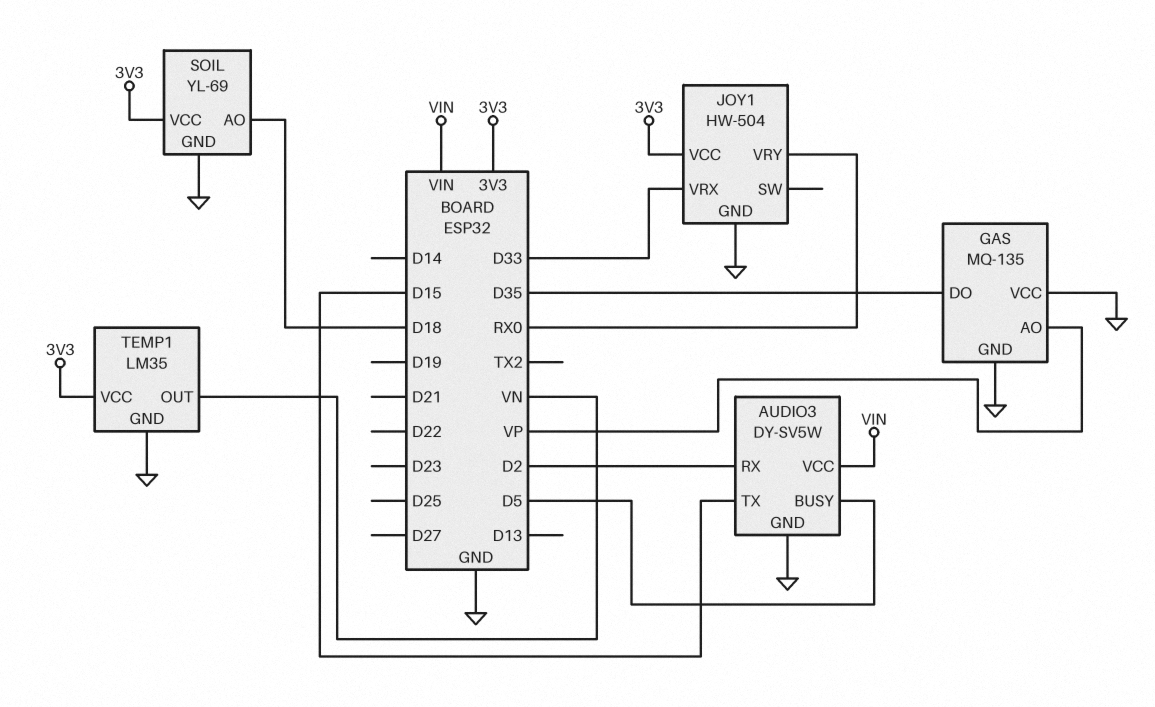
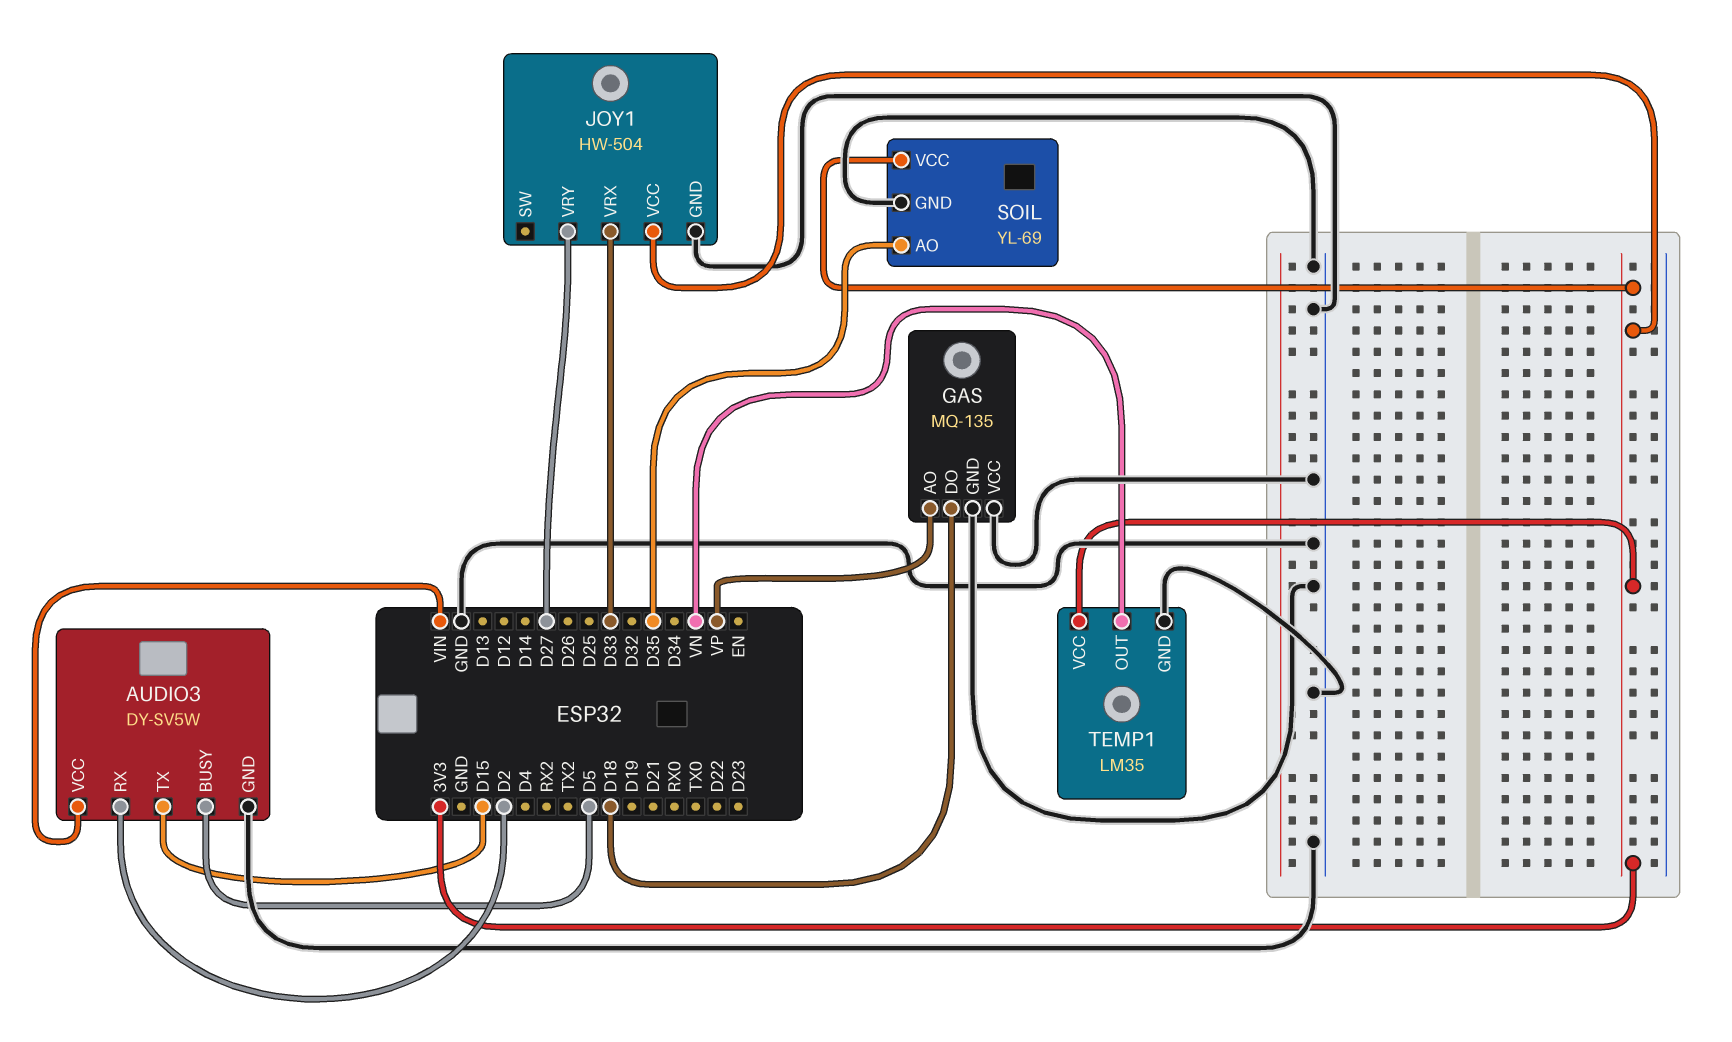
GAS pin DO: D35 -> D18
JOY1 pin VRY: RX0 -> D27
SOIL pin AO: D18 -> D35

